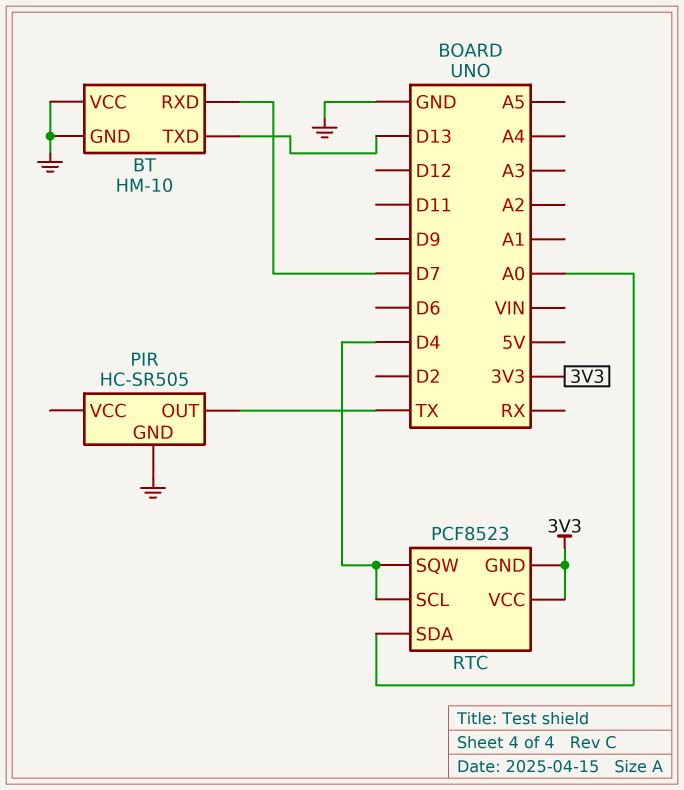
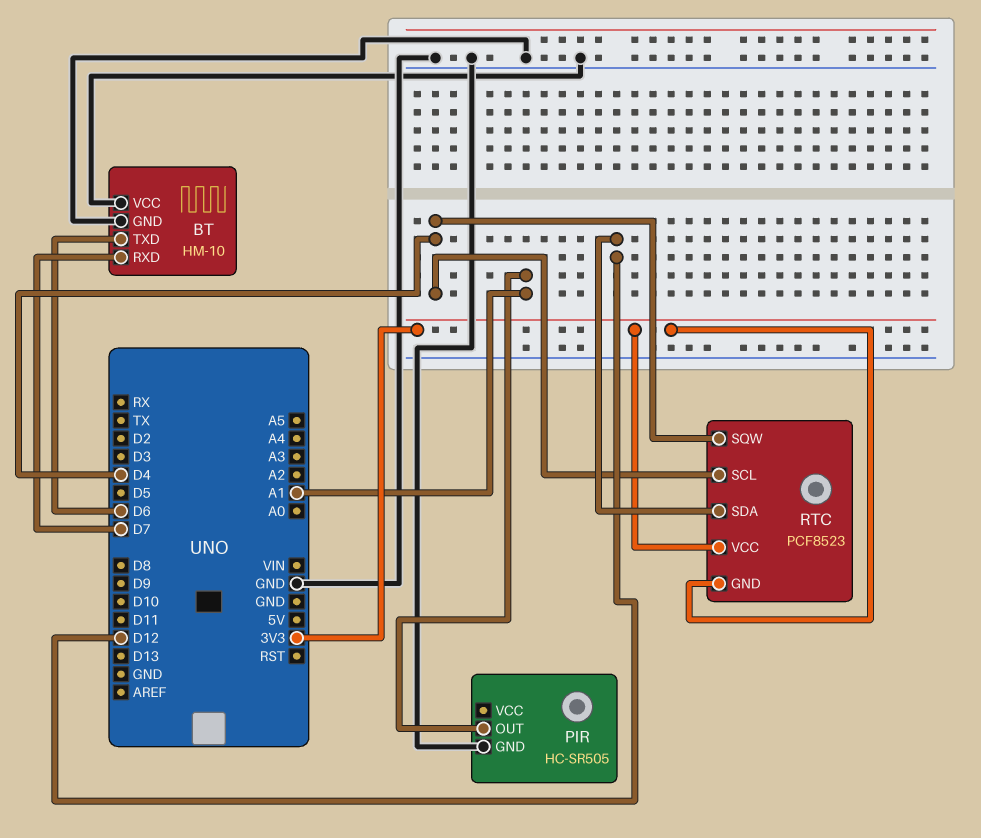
BT pin TXD: D13 -> D6
PIR pin OUT: TX -> A1
RTC pin SDA: A0 -> D12

